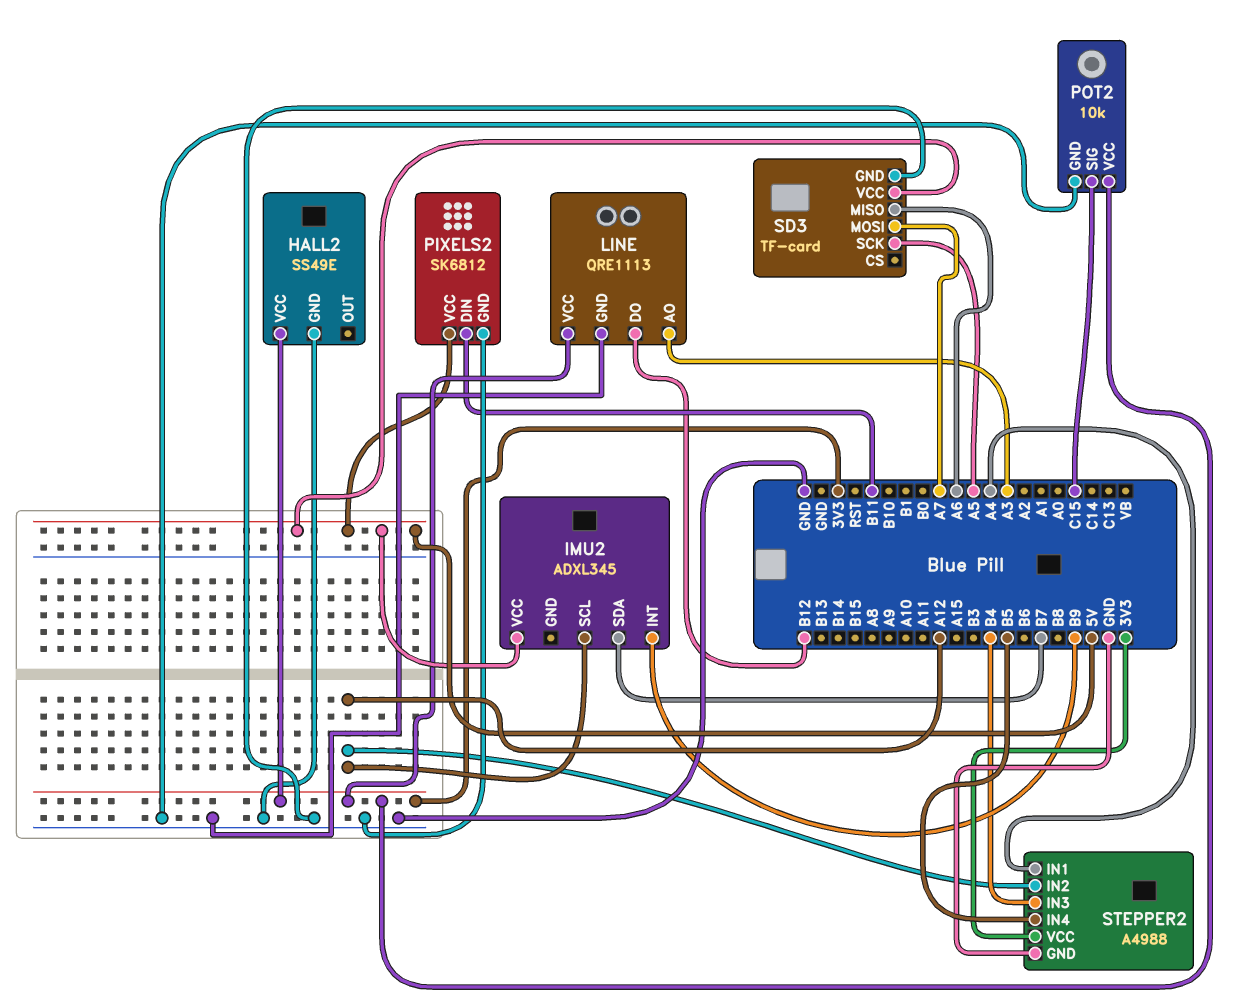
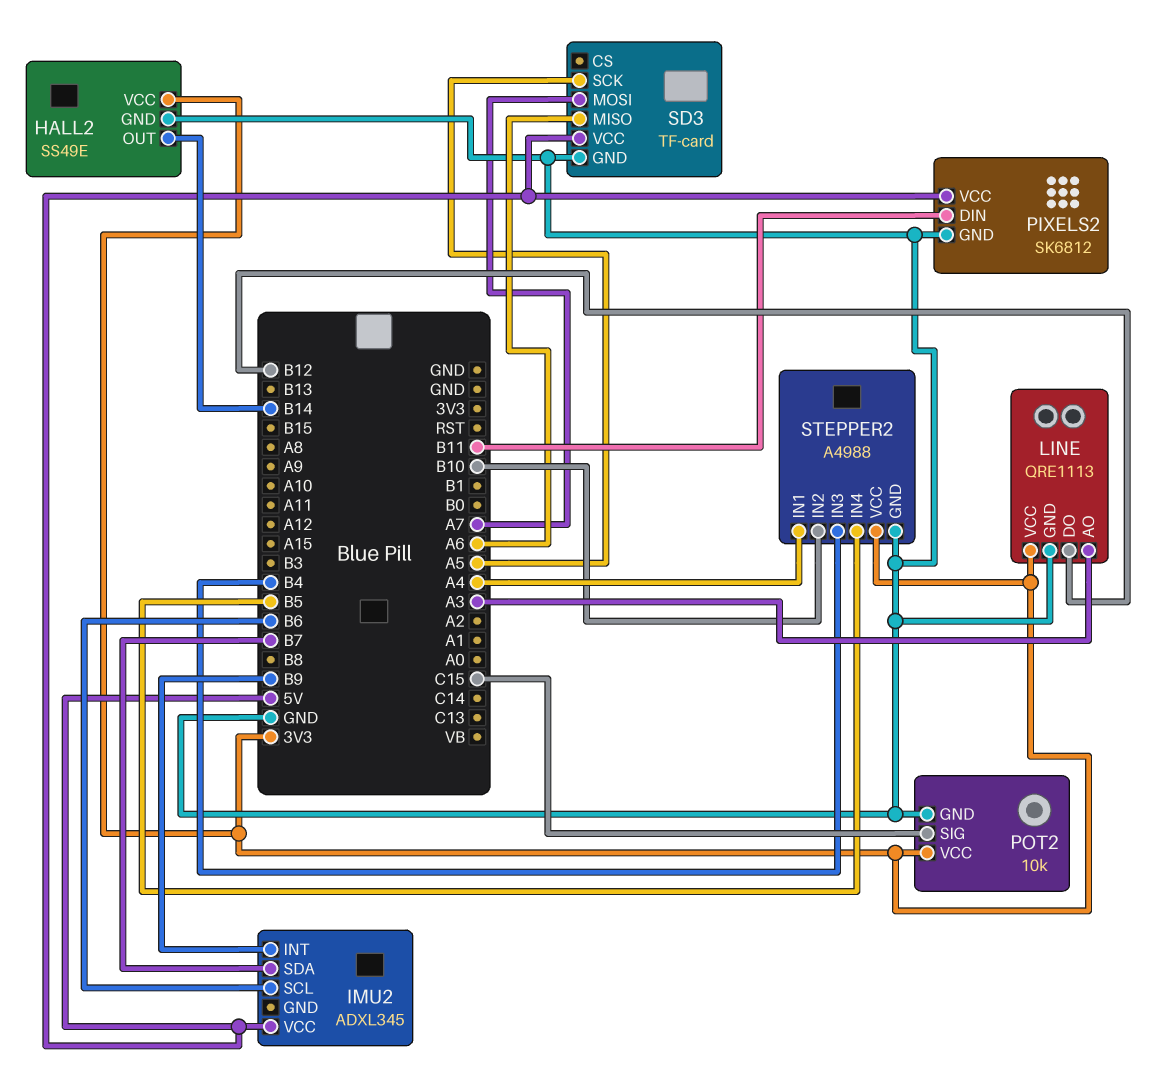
HALL2 pin OUT: none -> B14
IMU2 pin SCL: A12 -> B6
STEPPER2 pin IN2: A12 -> B10

